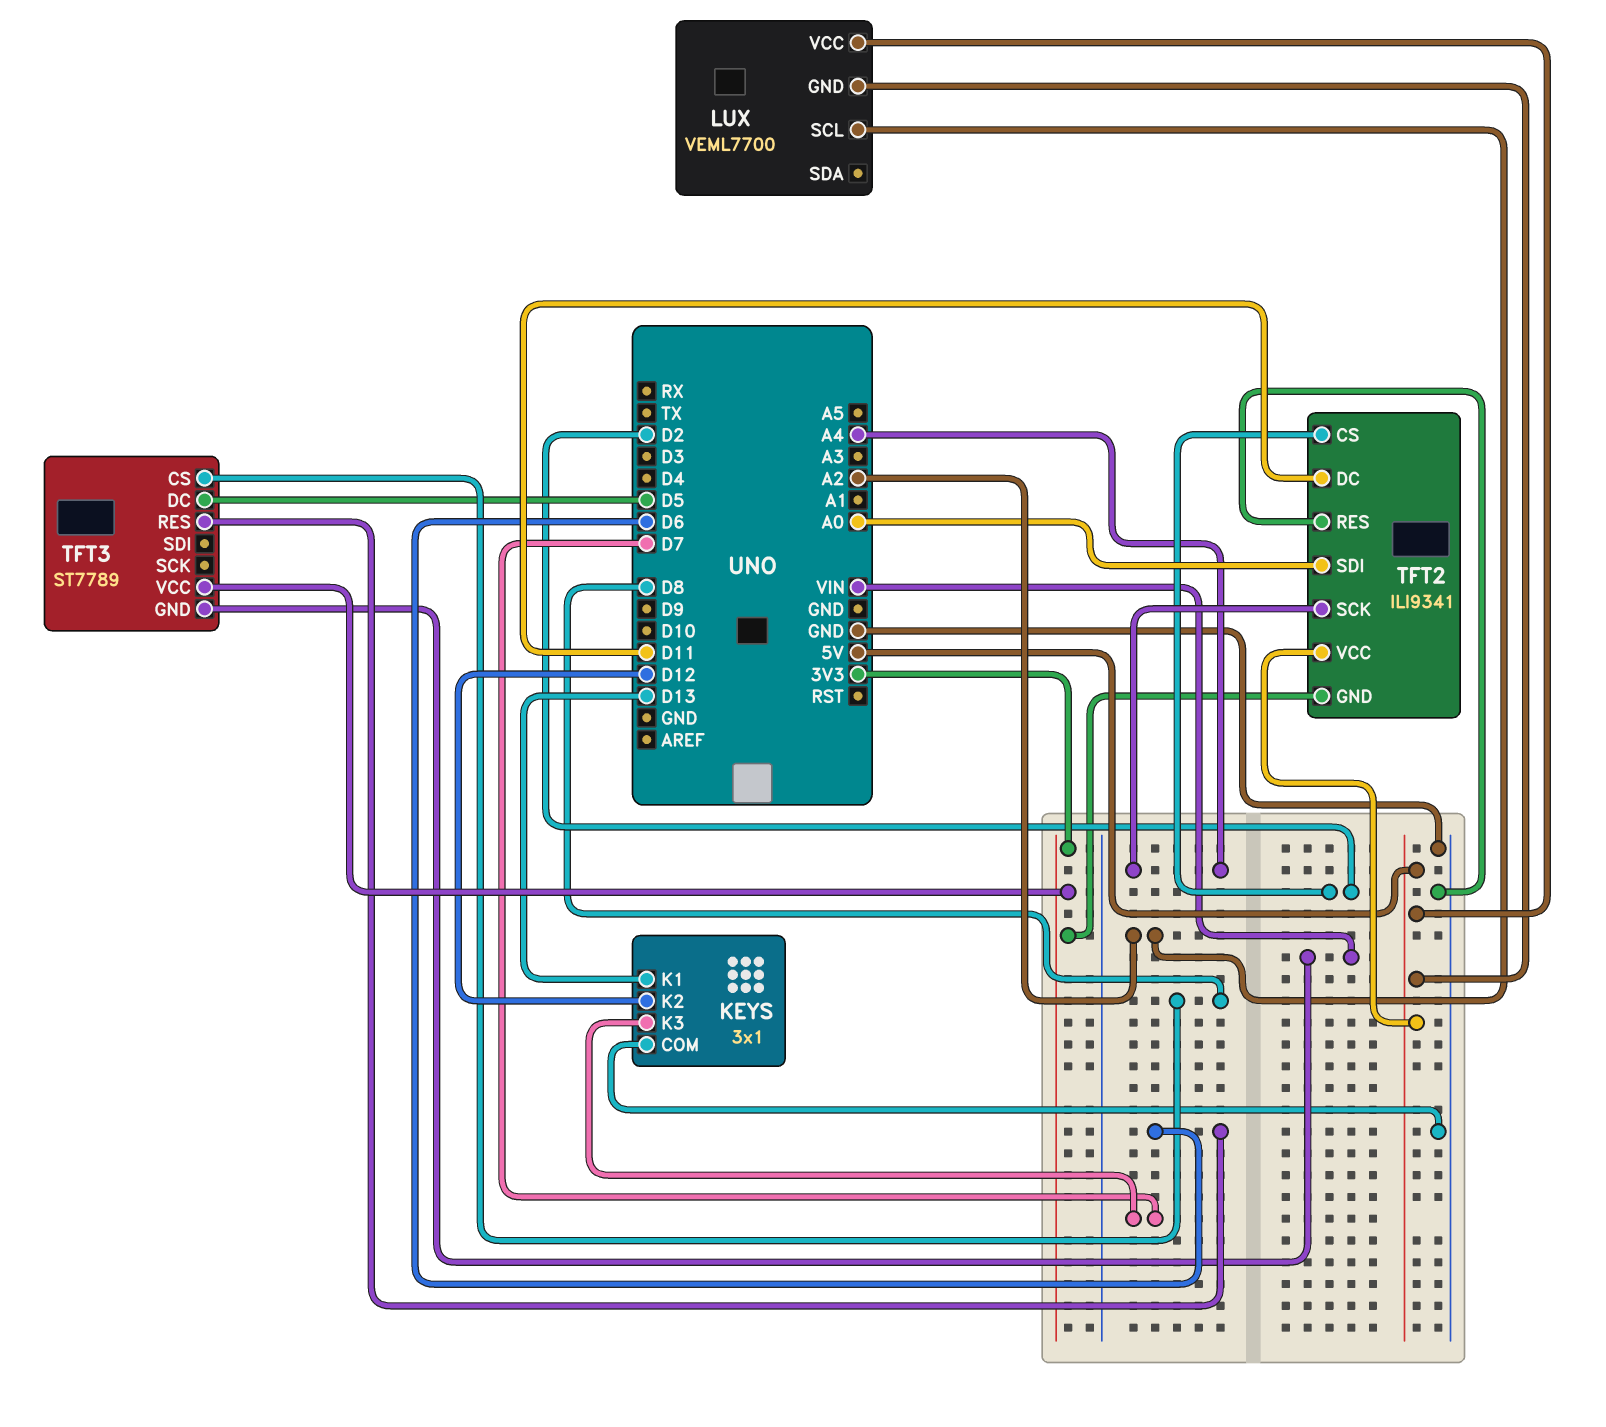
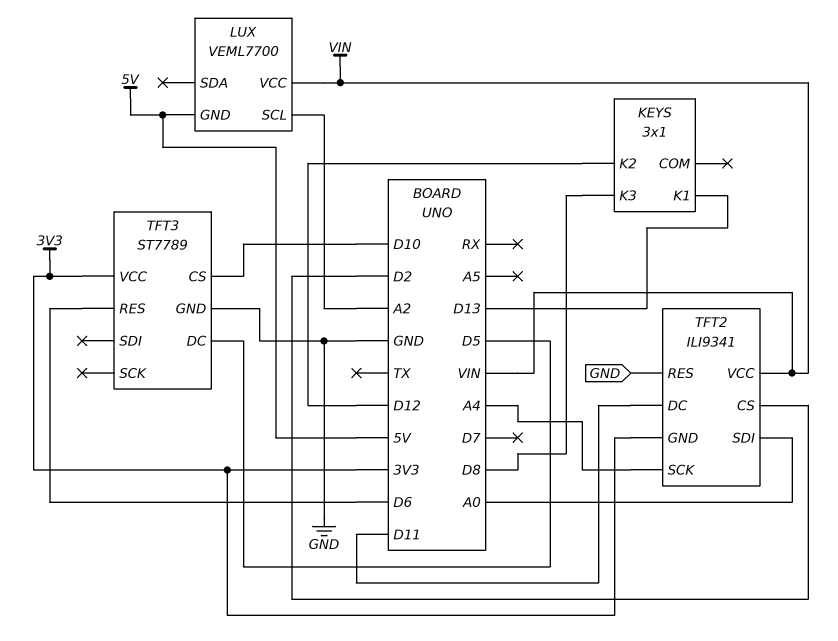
KEYS pin COM: GND -> none
KEYS pin K3: D7 -> D8
LUX pin VCC: 5V -> VIN
TFT2 pin VCC: 5V -> VIN
TFT3 pin CS: D8 -> D10
TFT3 pin GND: VIN -> GND

